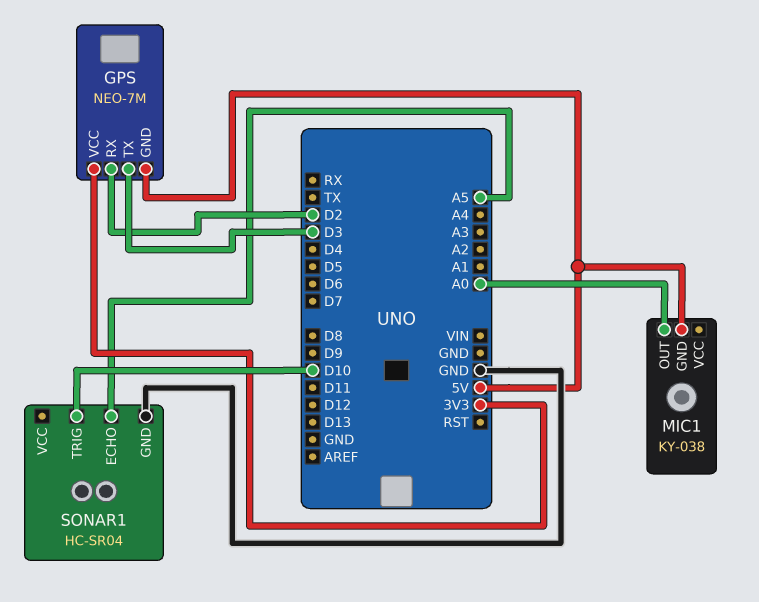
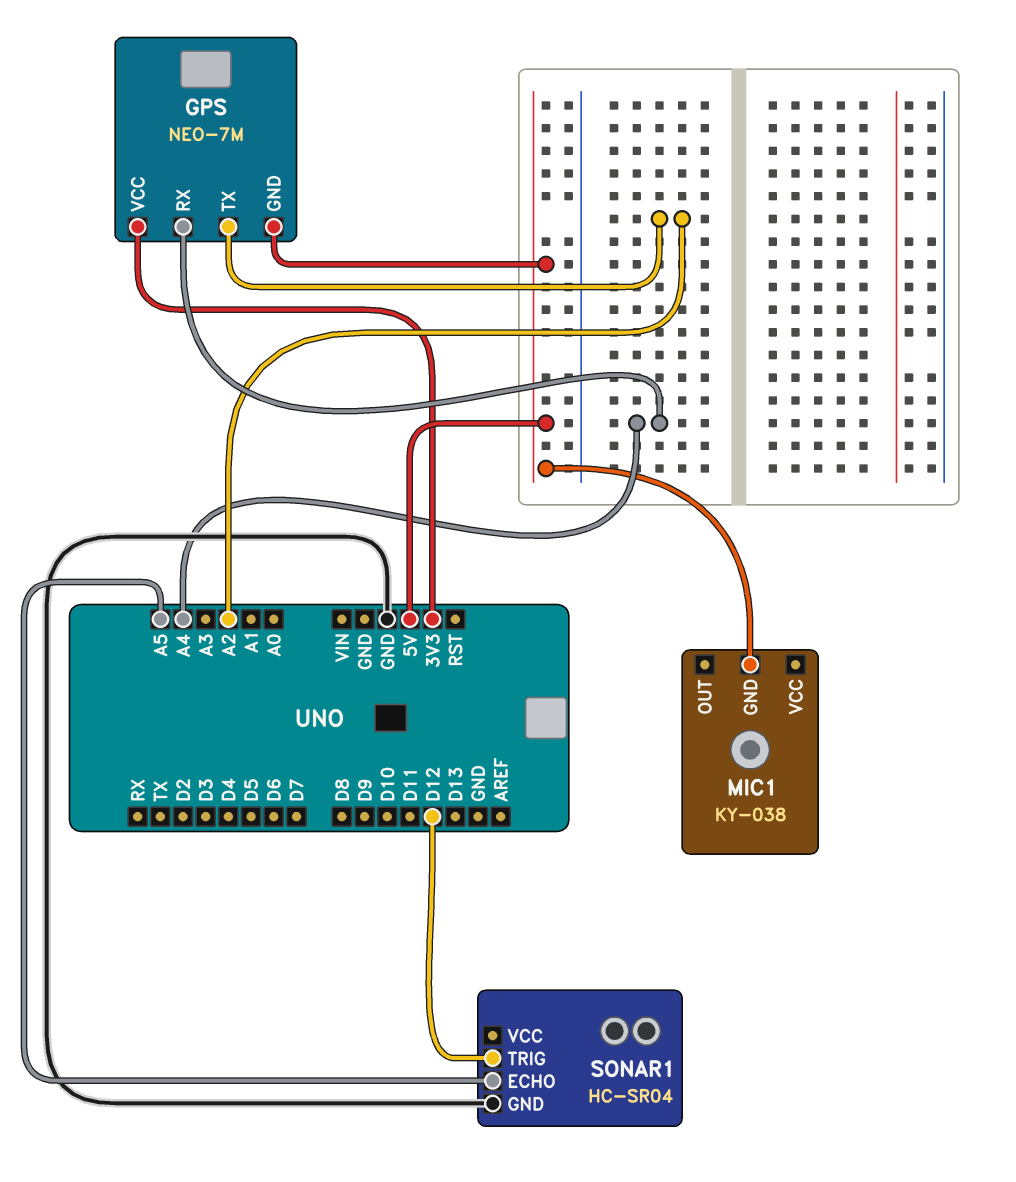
GPS pin RX: D2 -> A4
GPS pin TX: D3 -> A2
MIC1 pin OUT: A0 -> none
SONAR1 pin TRIG: D10 -> D12

